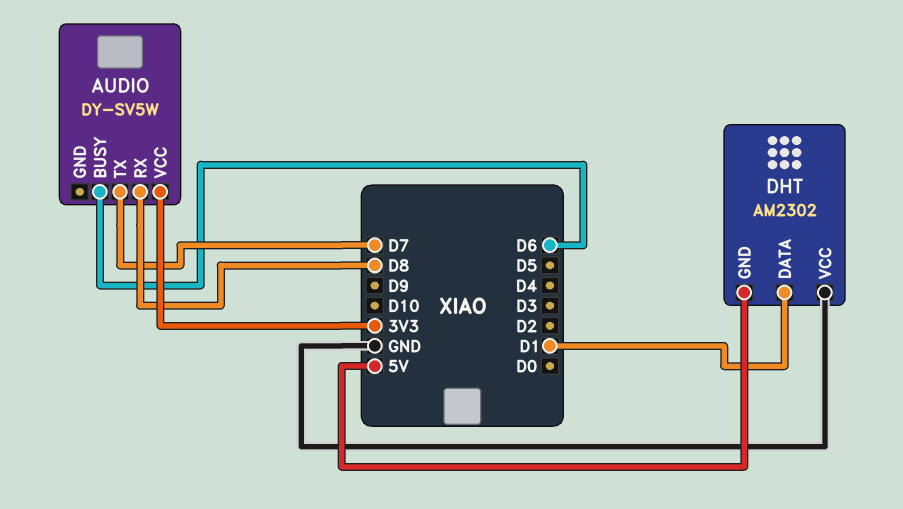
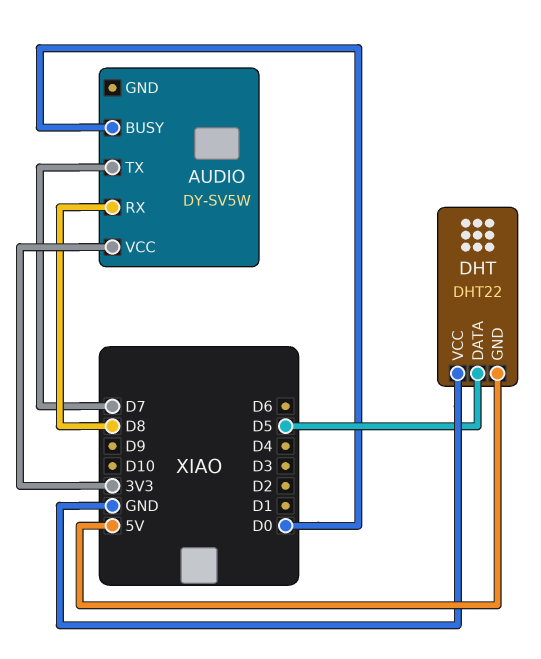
AUDIO pin BUSY: D6 -> D0
DHT: AM2302 -> DHT22
DHT pin DATA: D1 -> D5

